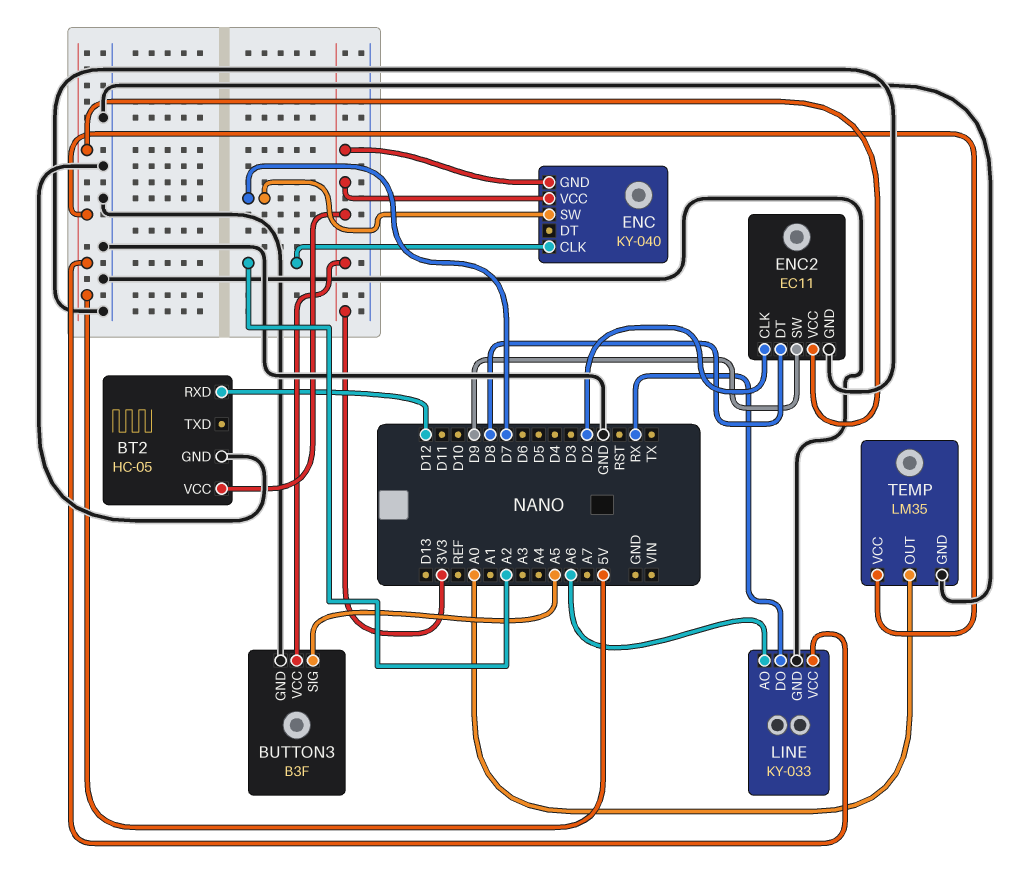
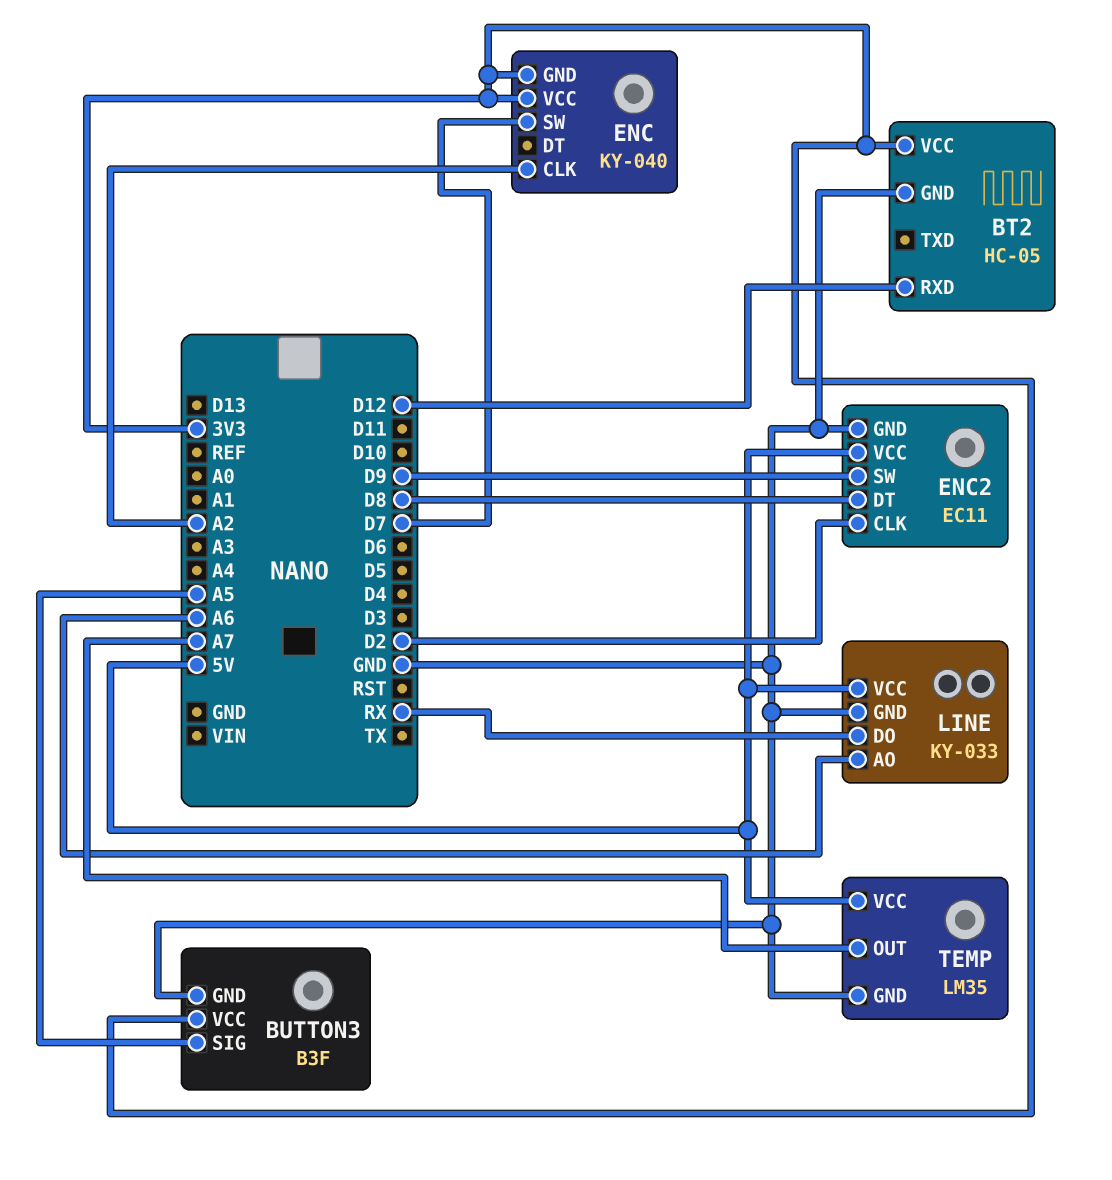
TEMP pin OUT: A0 -> A7

